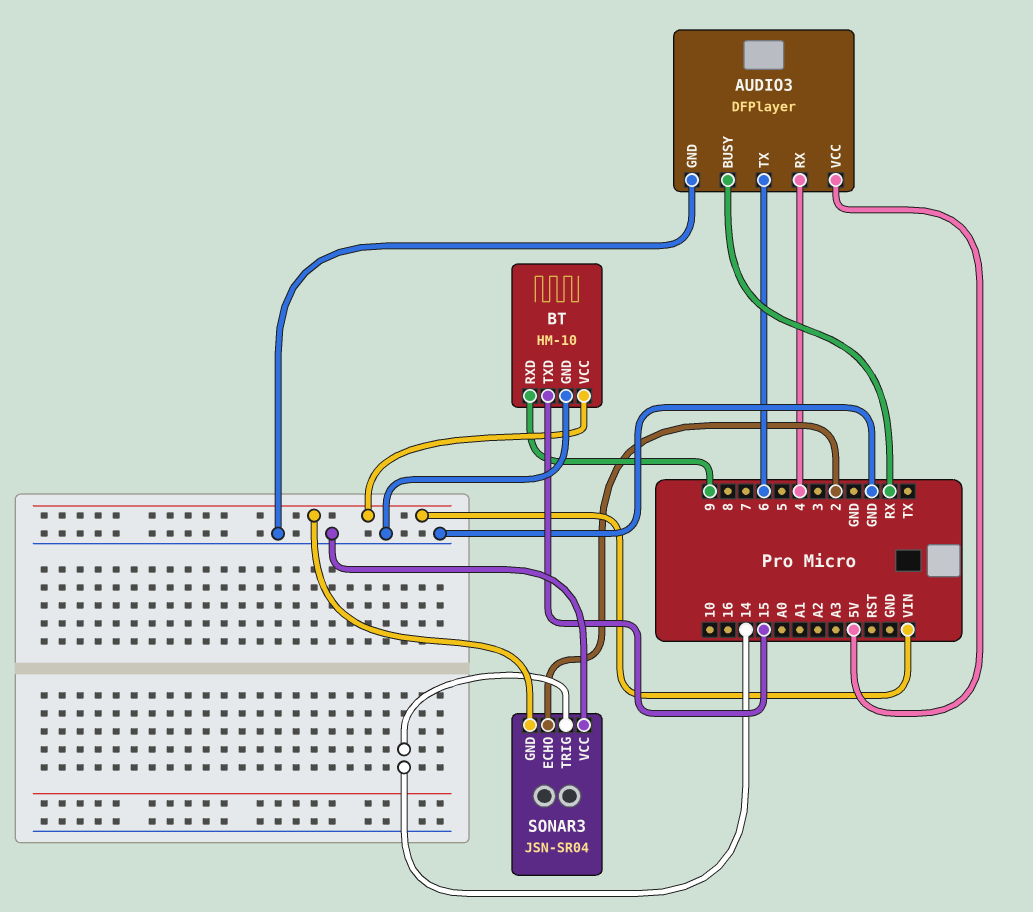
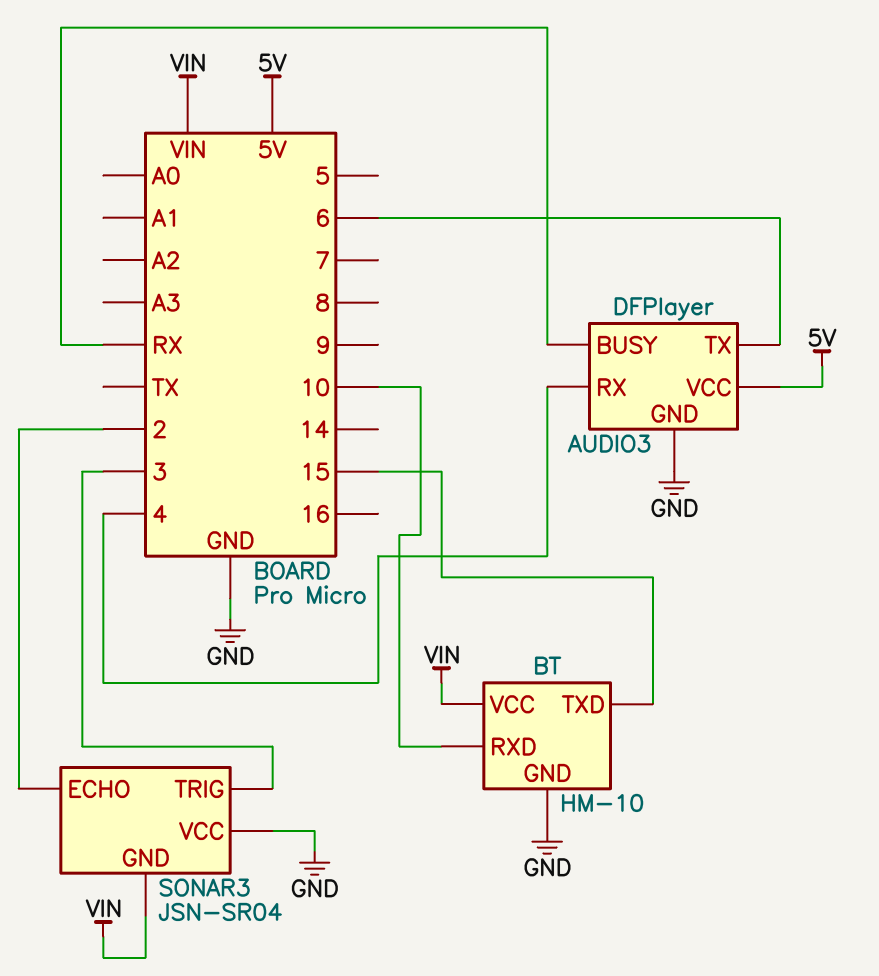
BT pin RXD: 9 -> 10
SONAR3 pin TRIG: 14 -> 3

